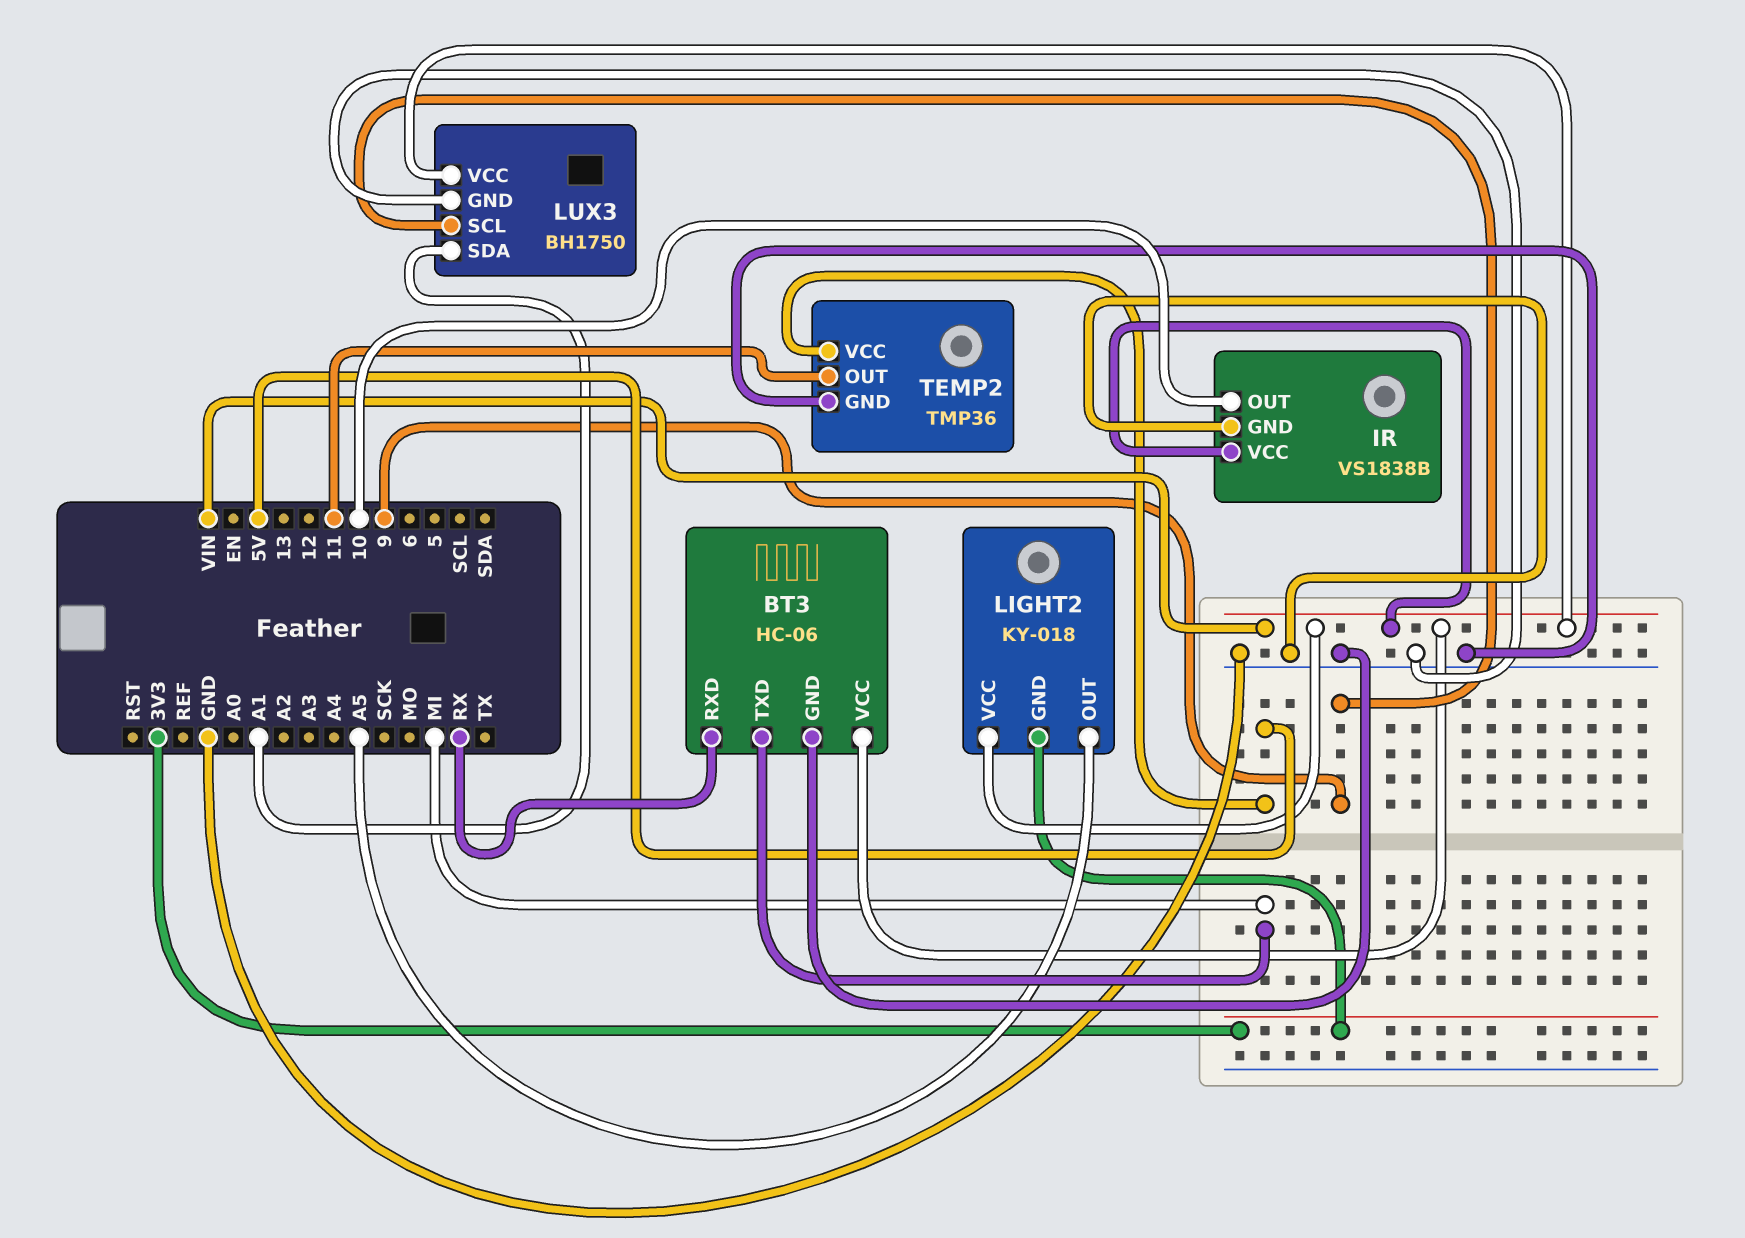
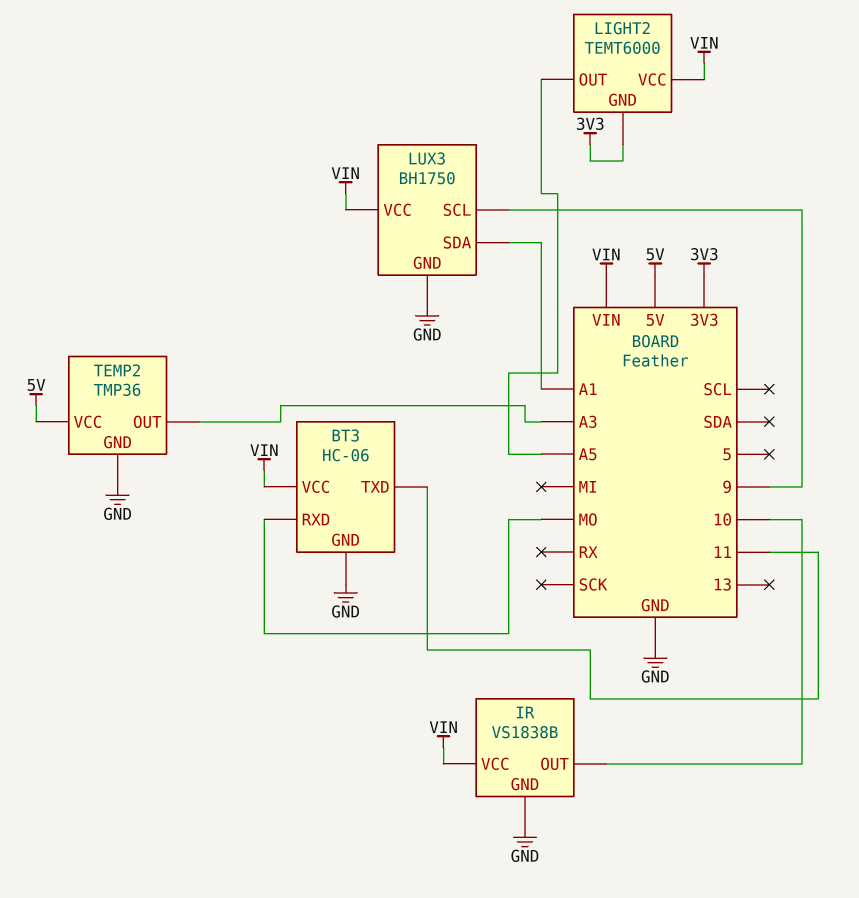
BT3 pin RXD: RX -> MO
BT3 pin TXD: MI -> 11
LIGHT2: KY-018 -> TEMT6000
TEMP2 pin OUT: 11 -> A3

